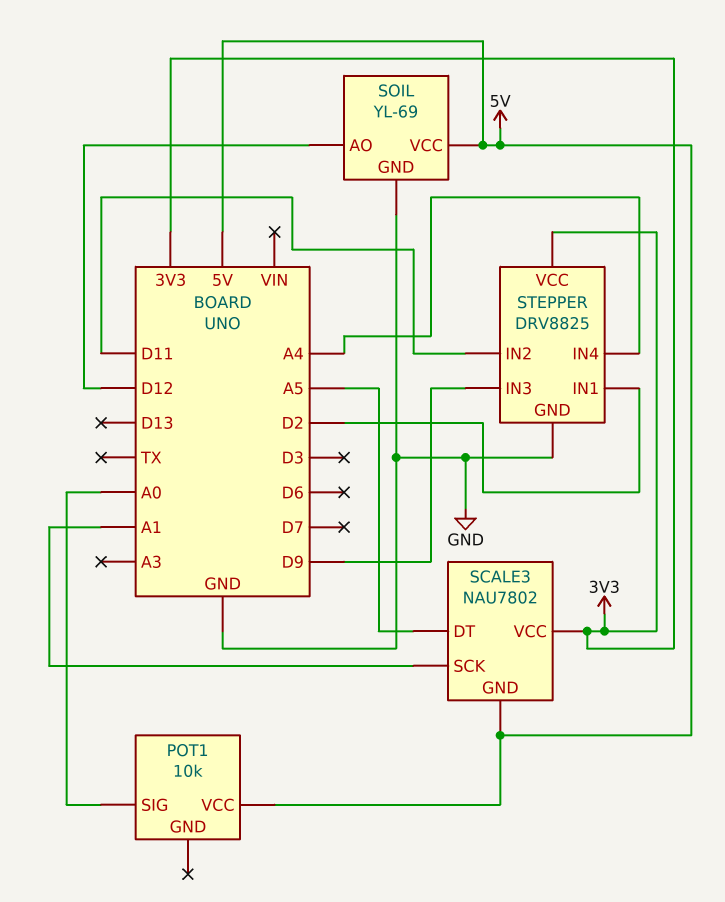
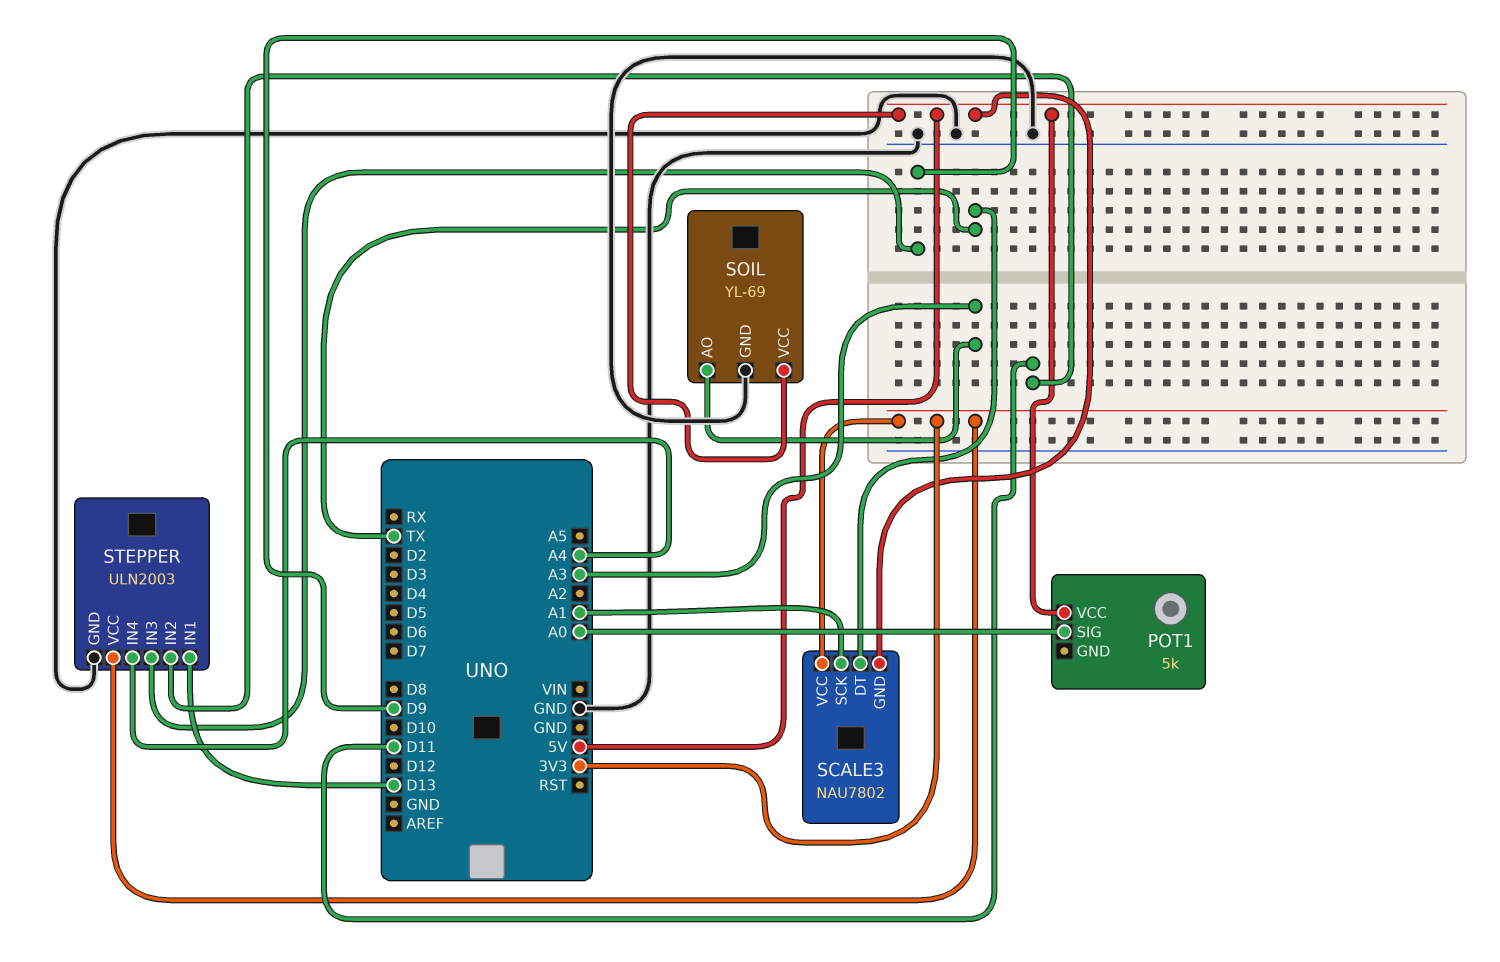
POT1: 10k -> 5k
SCALE3 pin DT: A5 -> TX
SOIL pin AO: D12 -> A3
STEPPER: DRV8825 -> ULN2003
STEPPER pin IN1: D2 -> D13

